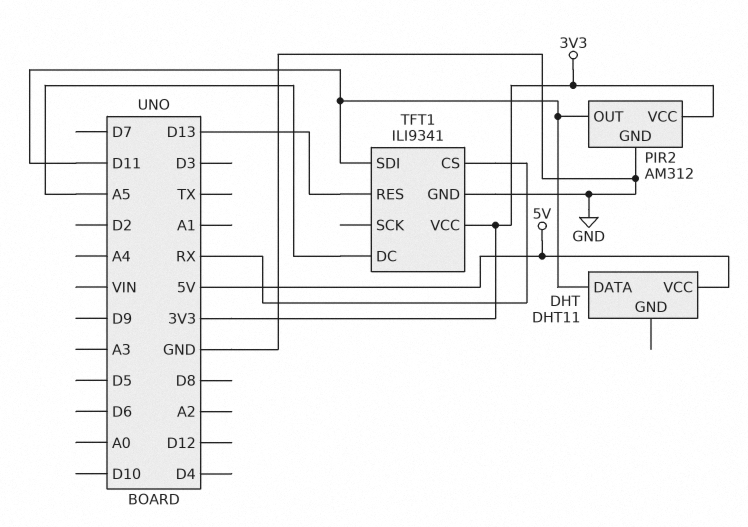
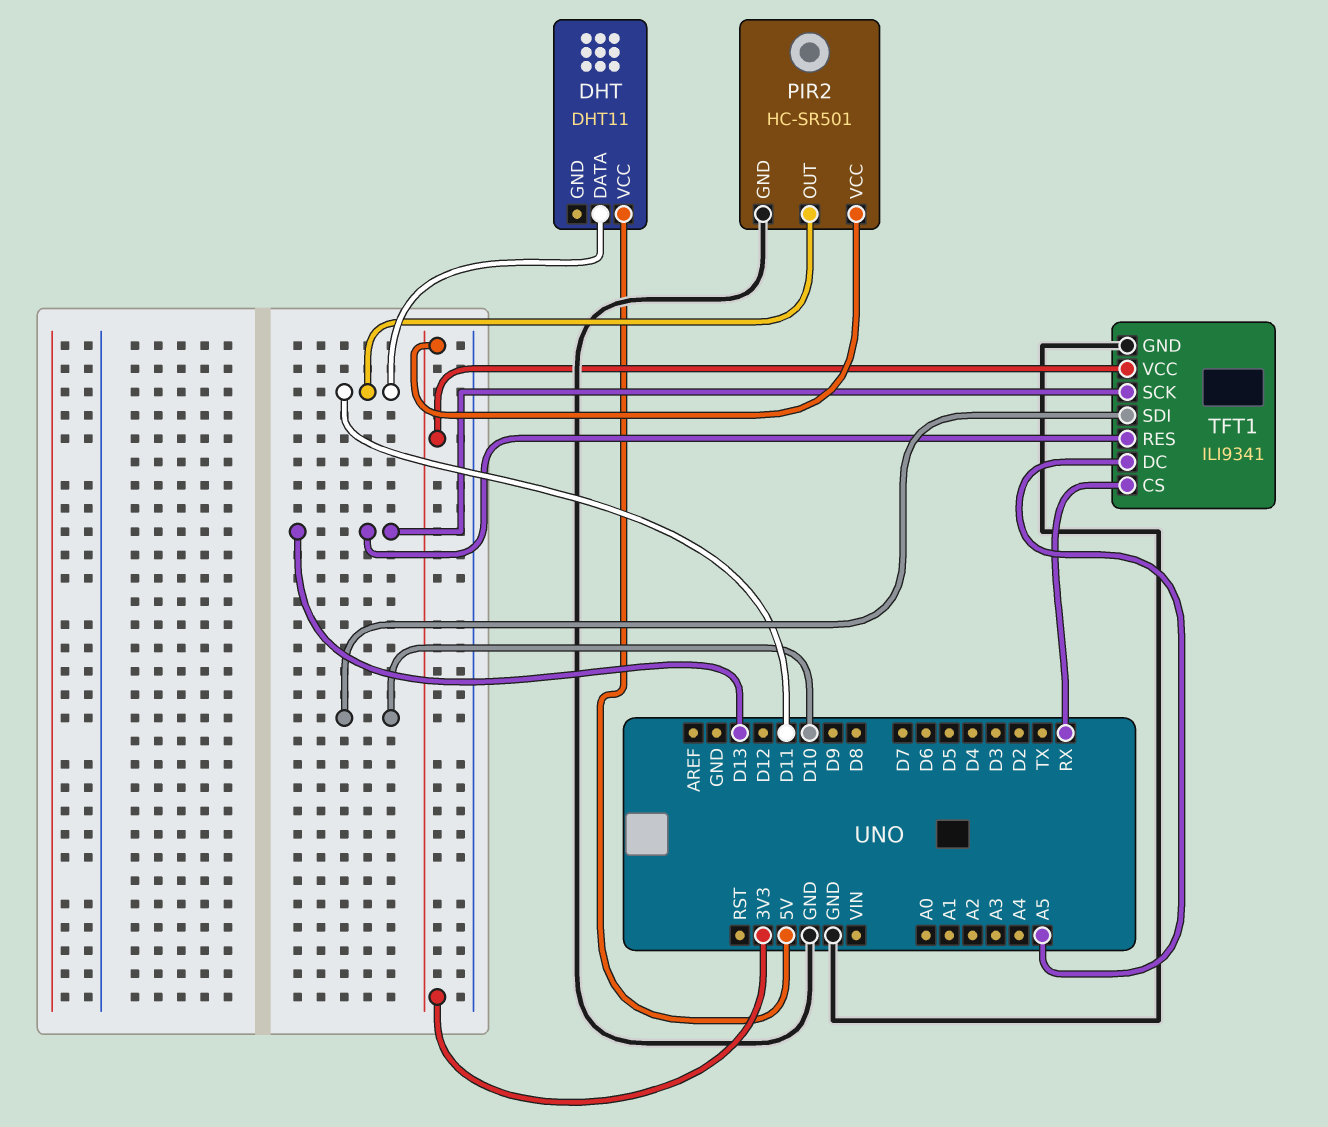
PIR2: AM312 -> HC-SR501
TFT1 pin SCK: none -> D13
TFT1 pin SDI: D11 -> D10

